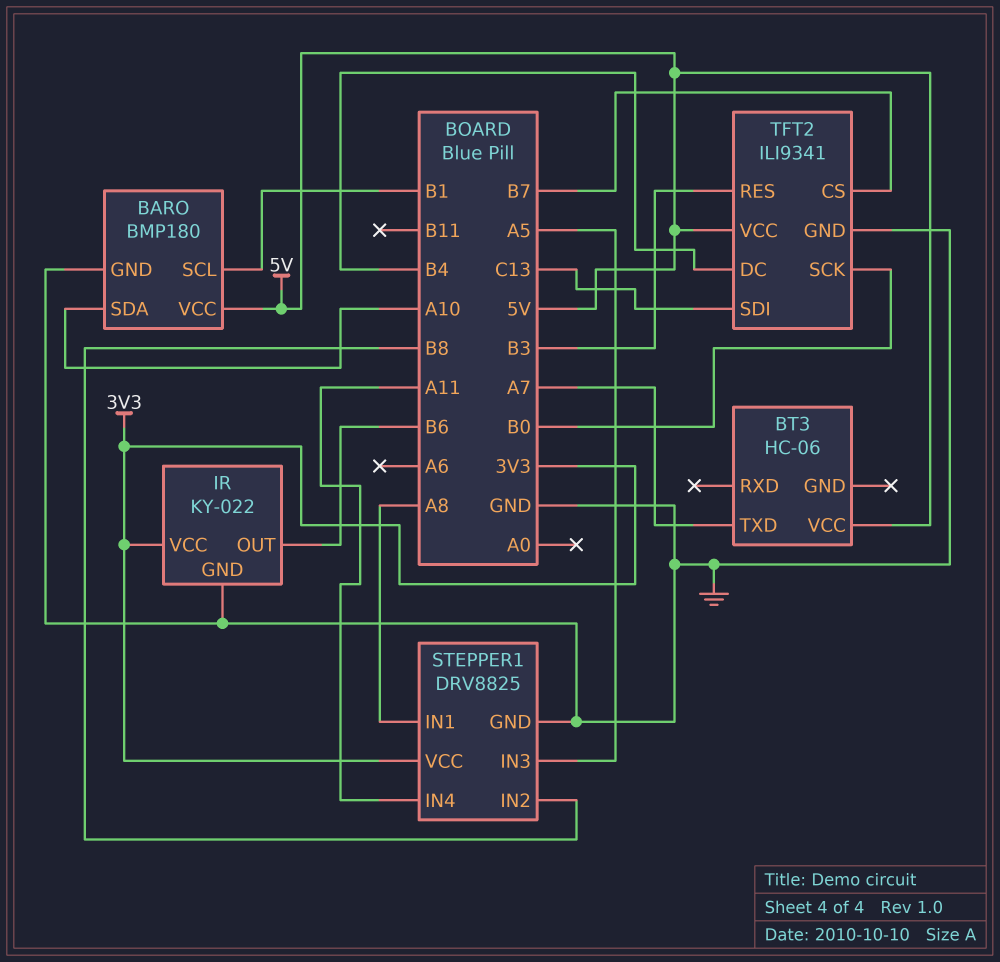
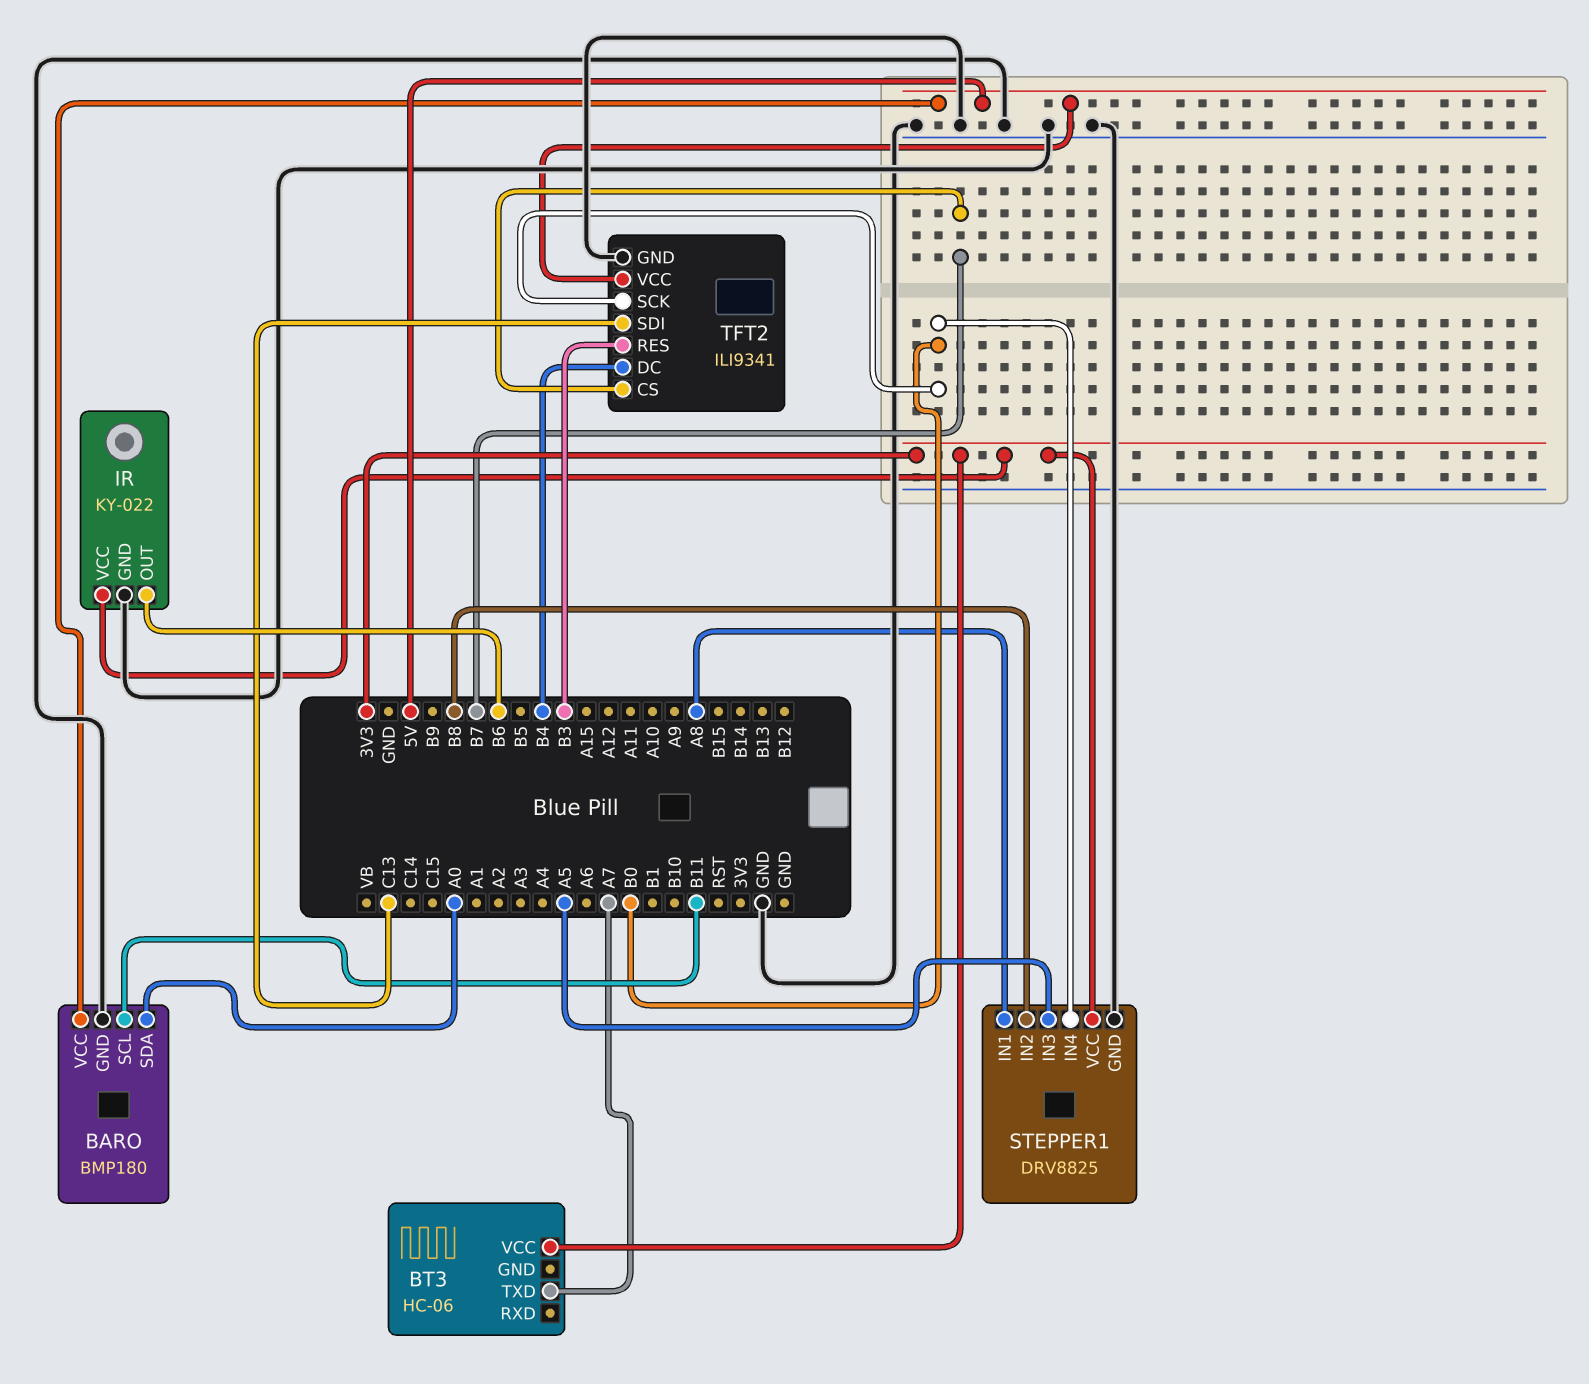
BARO pin SCL: B1 -> B11
BARO pin SDA: A10 -> A0
BT3 pin VCC: 5V -> 3V3
STEPPER1 pin IN4: A11 -> B0

